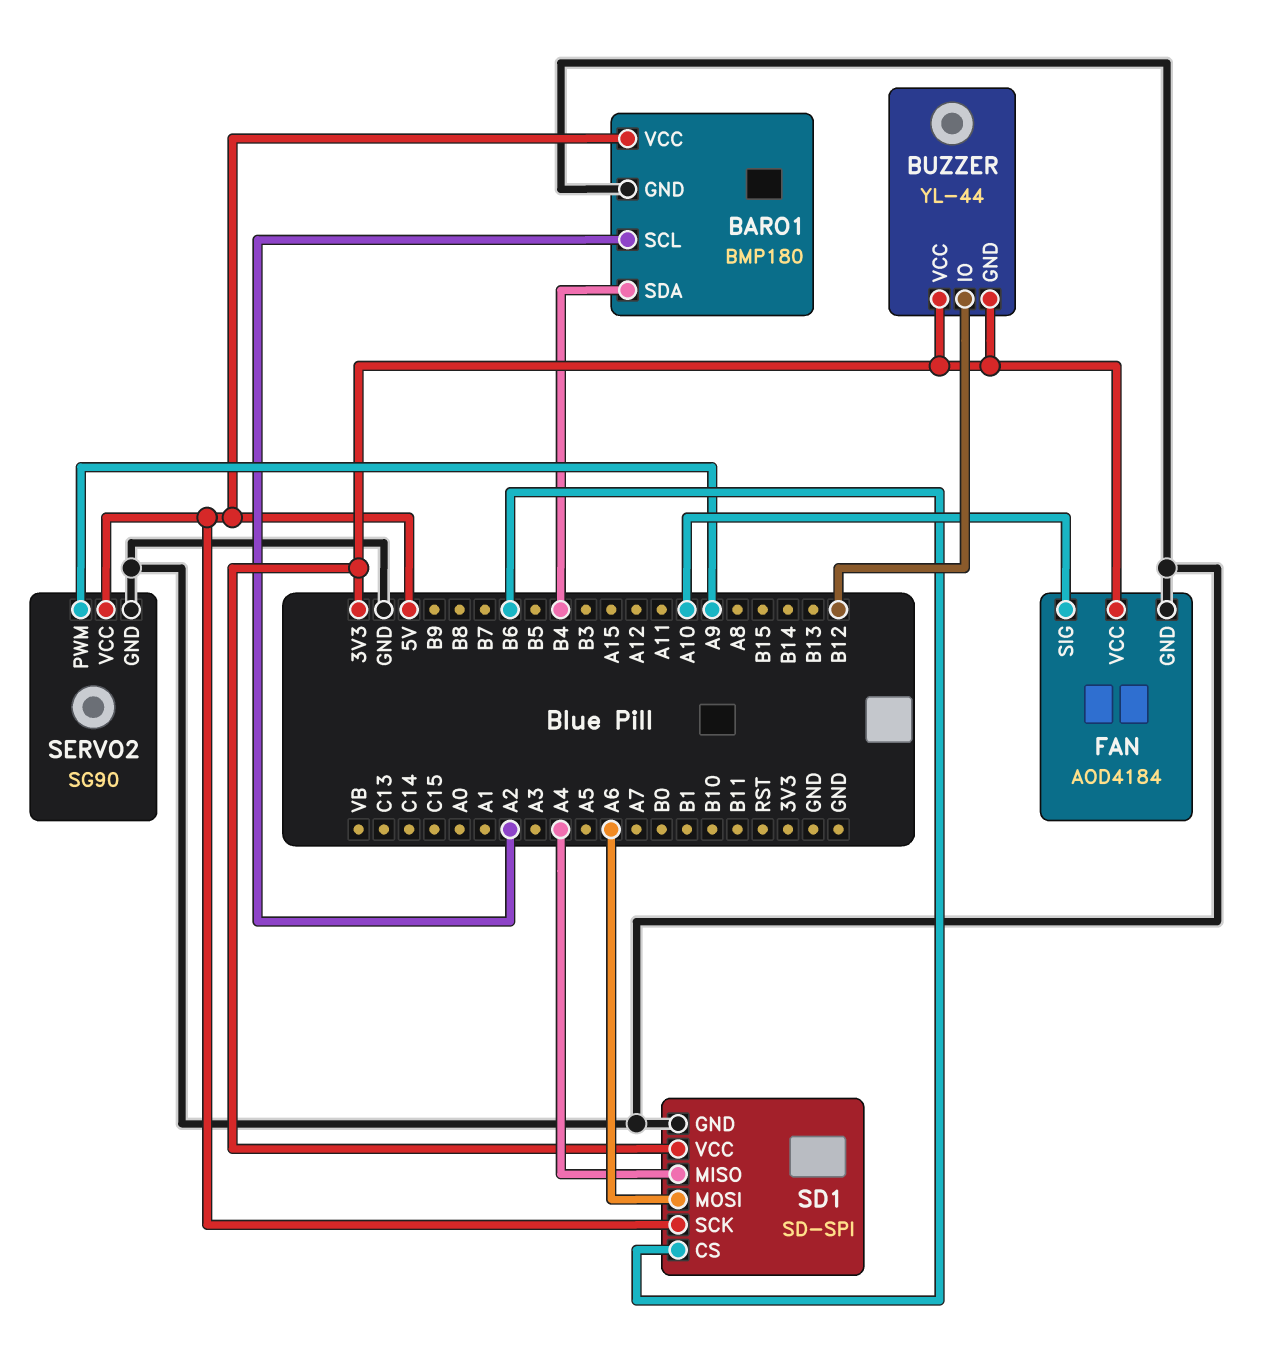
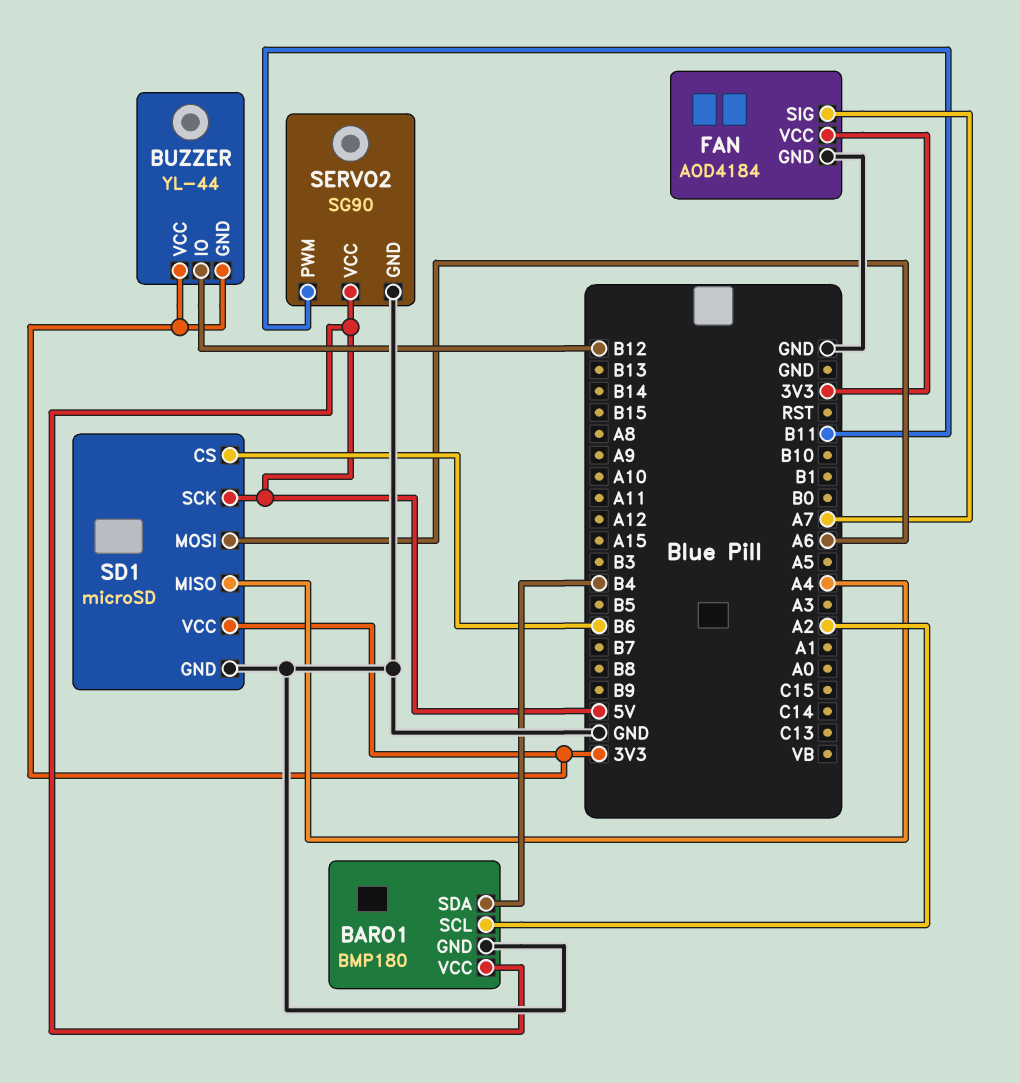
FAN pin SIG: A10 -> A7
SD1: SD-SPI -> microSD
SERVO2 pin PWM: A9 -> B11

